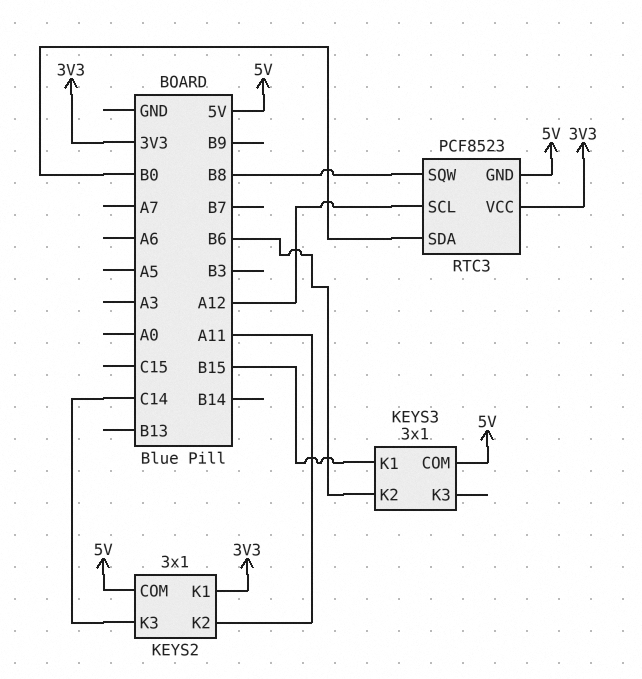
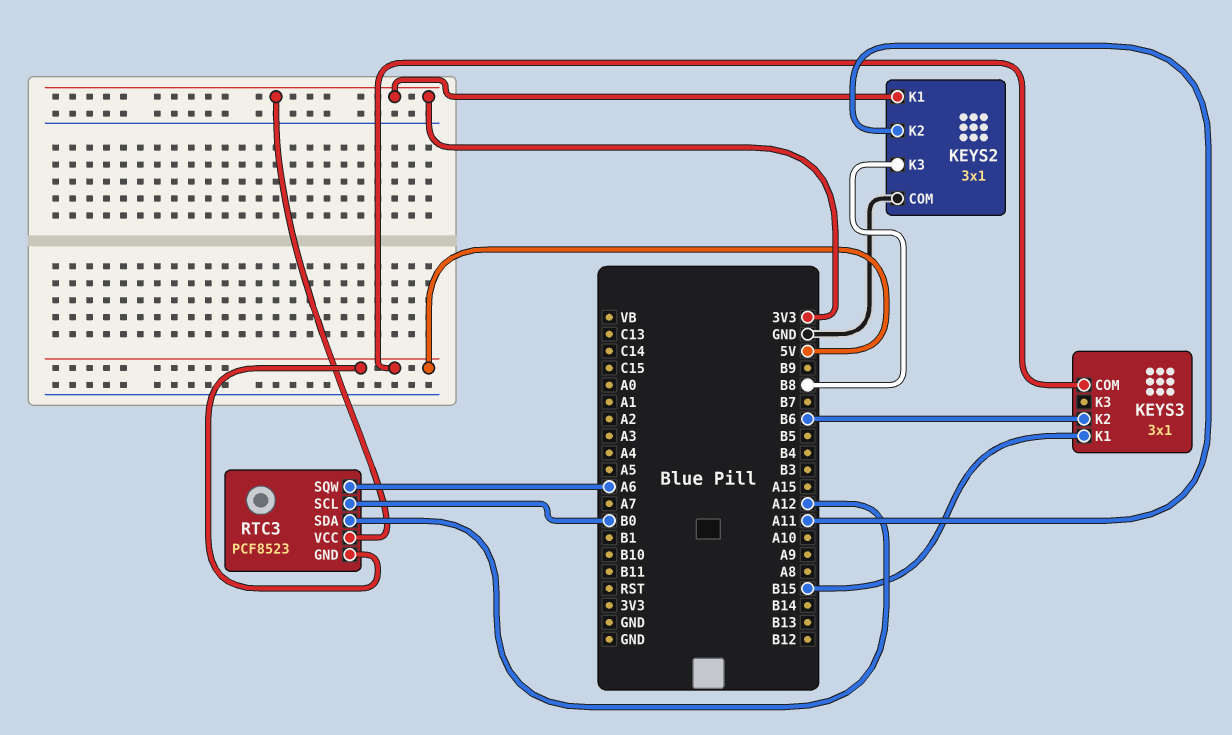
KEYS2 pin COM: 5V -> GND
KEYS2 pin K3: C14 -> B8
RTC3 pin SCL: A12 -> B0
RTC3 pin SDA: B0 -> A12
RTC3 pin SQW: B8 -> A6

